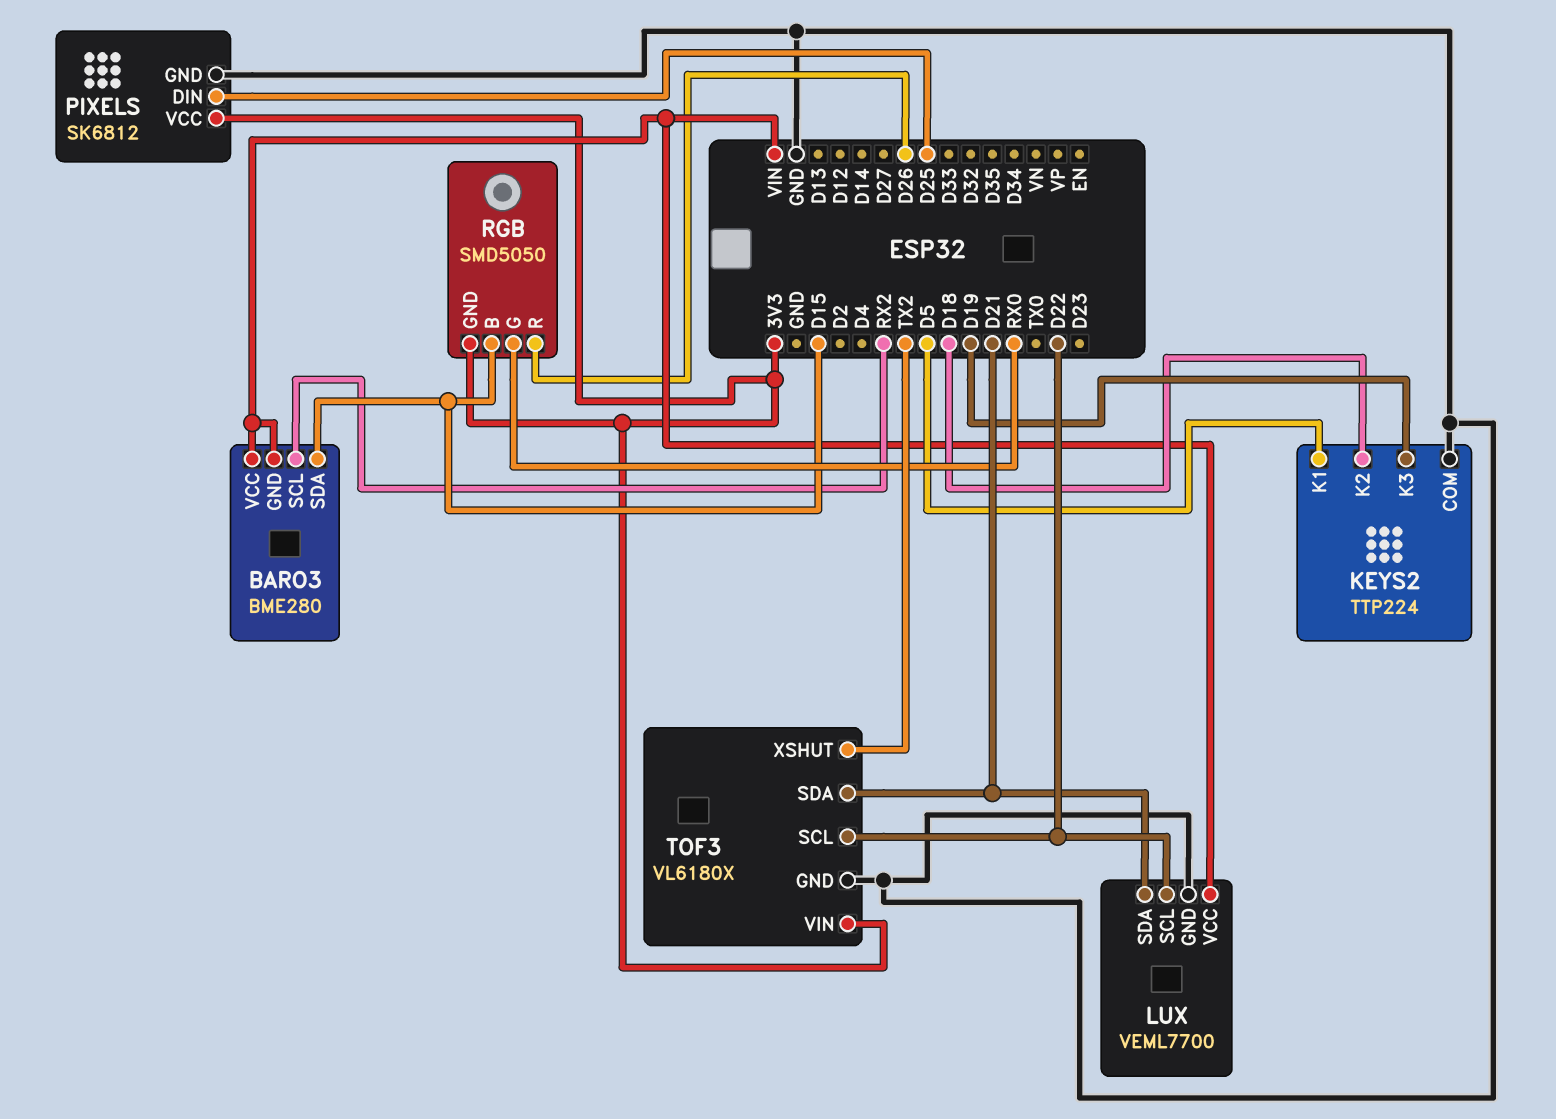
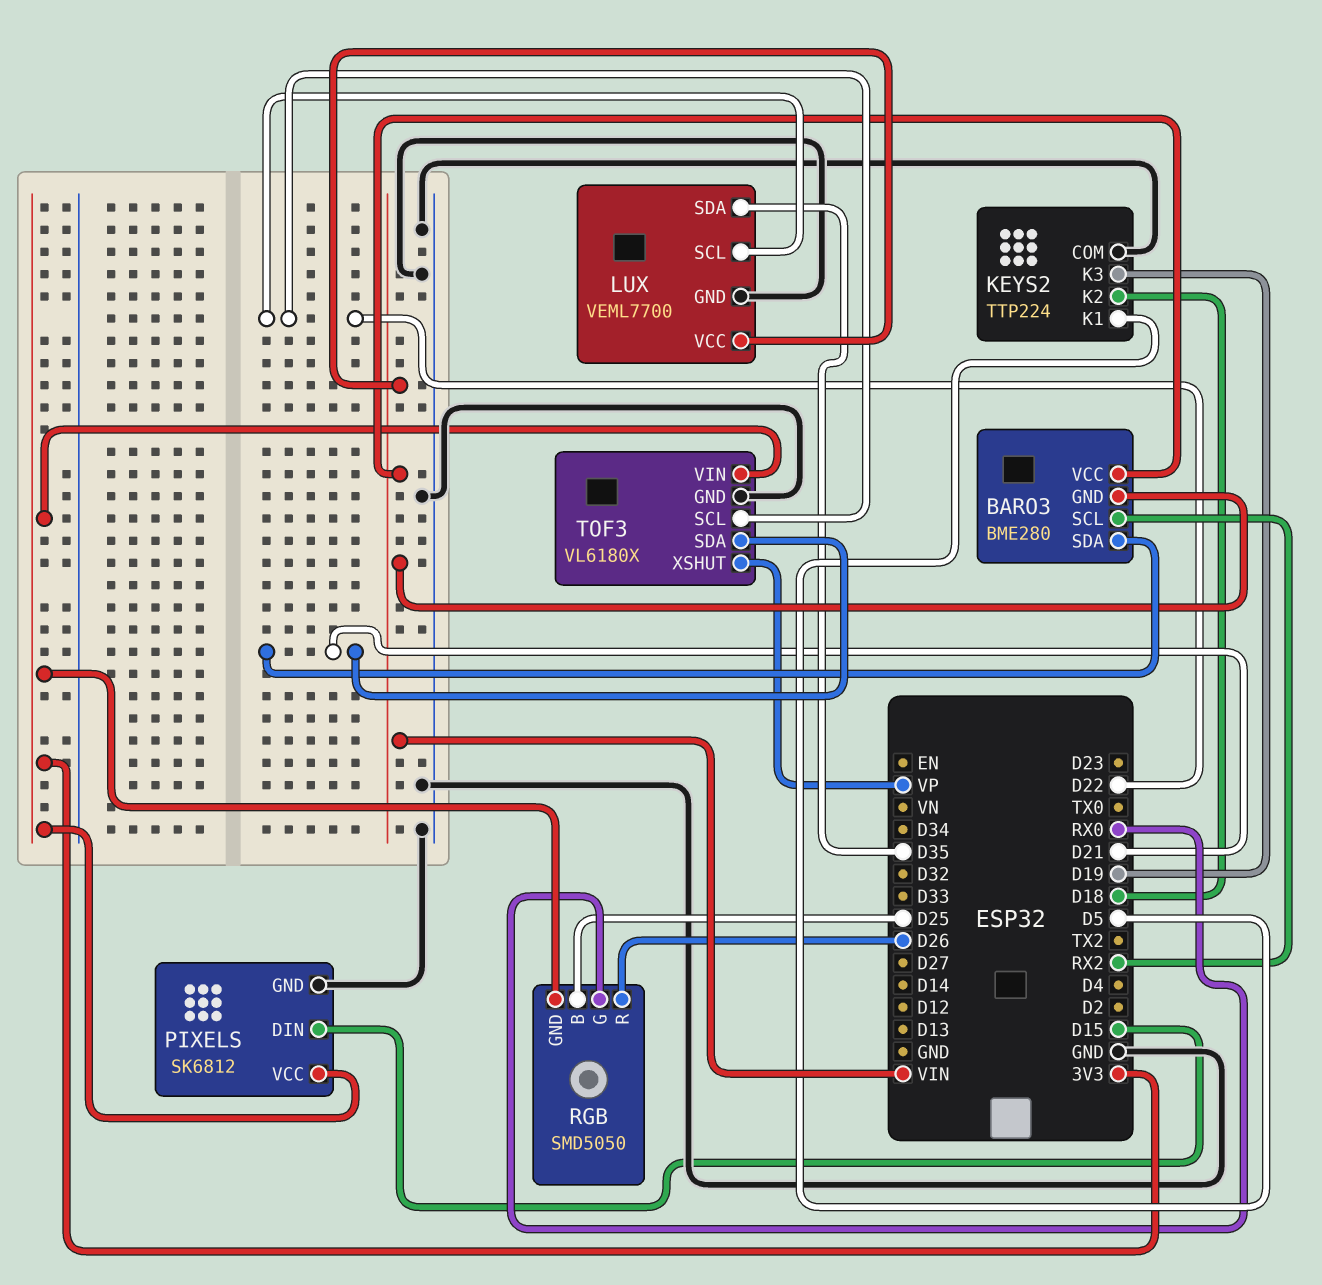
BARO3 pin SDA: D15 -> D21
LUX pin SDA: D21 -> D35
PIXELS pin DIN: D25 -> D15
RGB pin B: D15 -> D25
TOF3 pin XSHUT: TX2 -> VP

